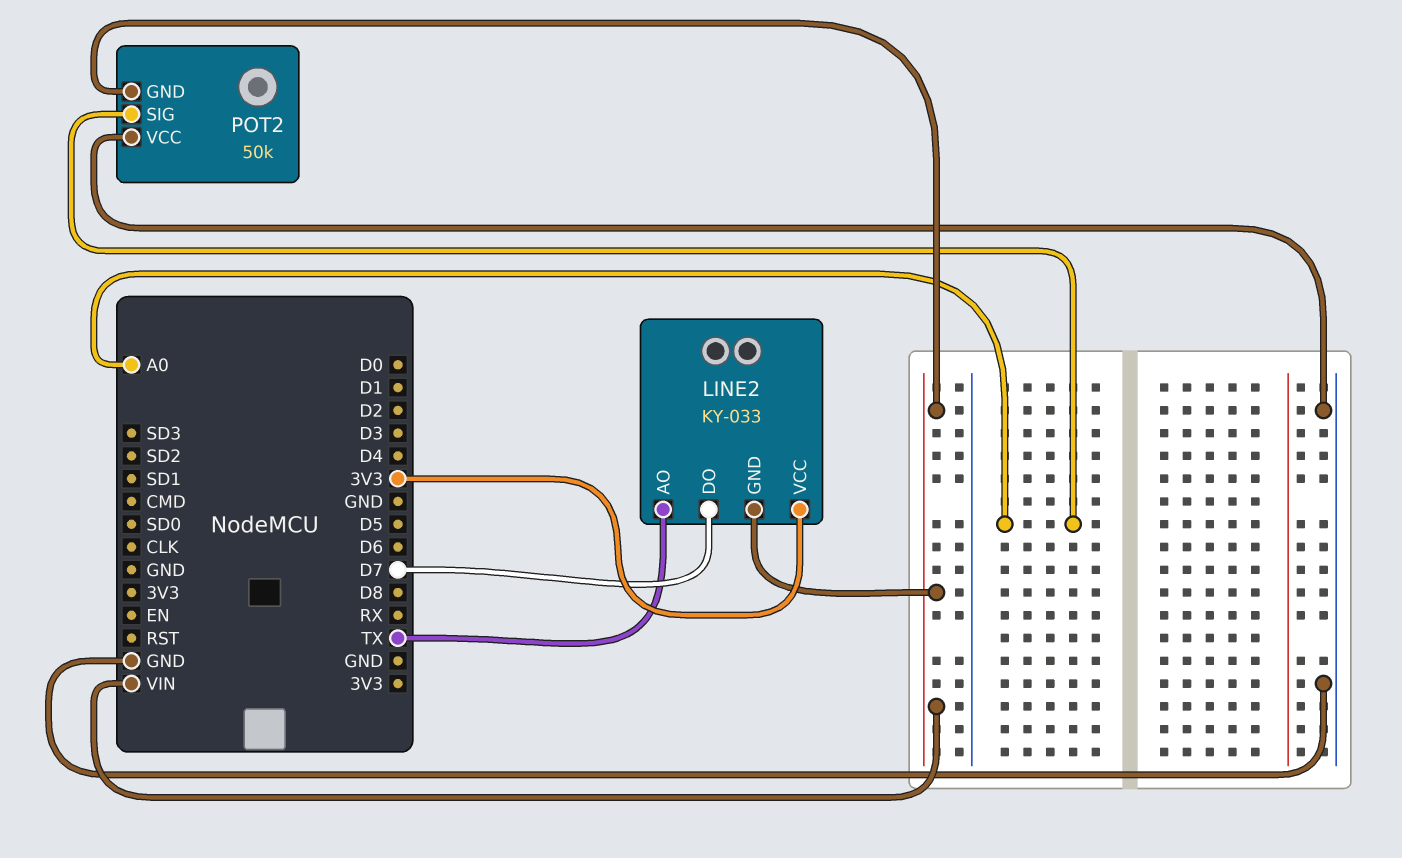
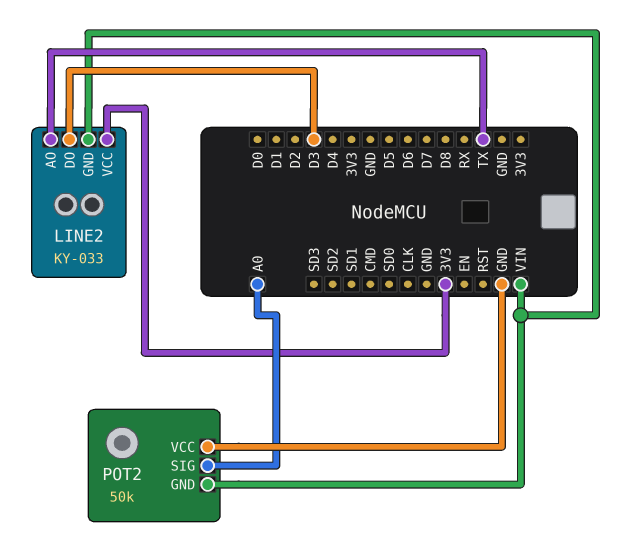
LINE2 pin DO: D7 -> D3

